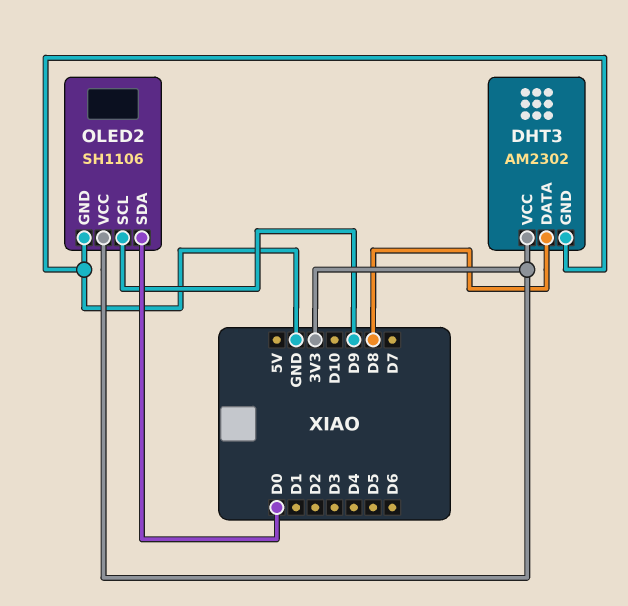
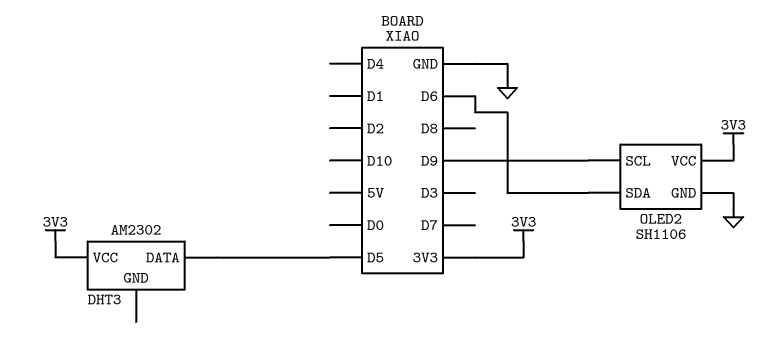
DHT3 pin DATA: D8 -> D5
DHT3 pin GND: GND -> none
OLED2 pin SDA: D0 -> D6

